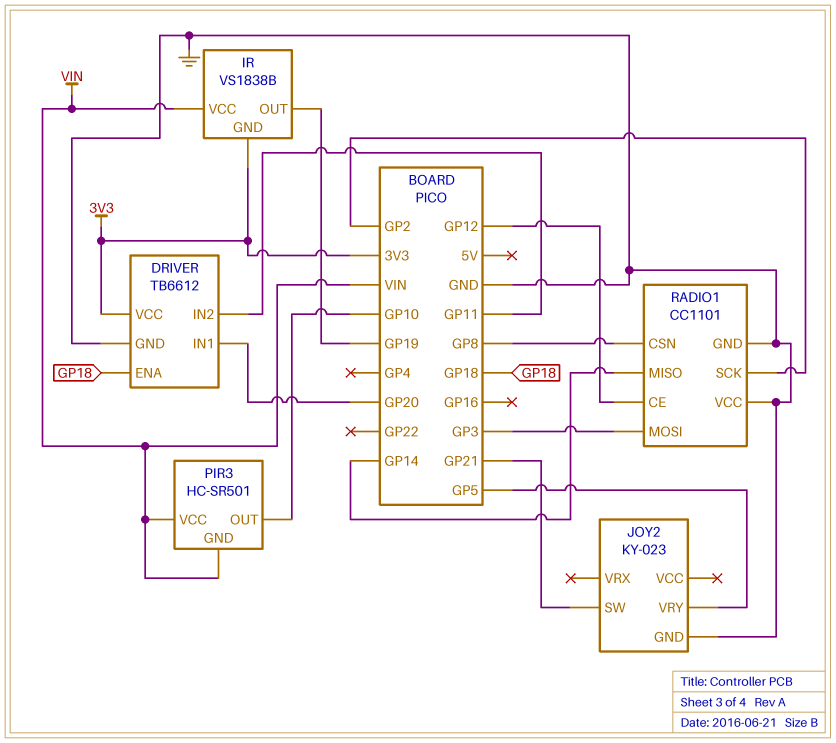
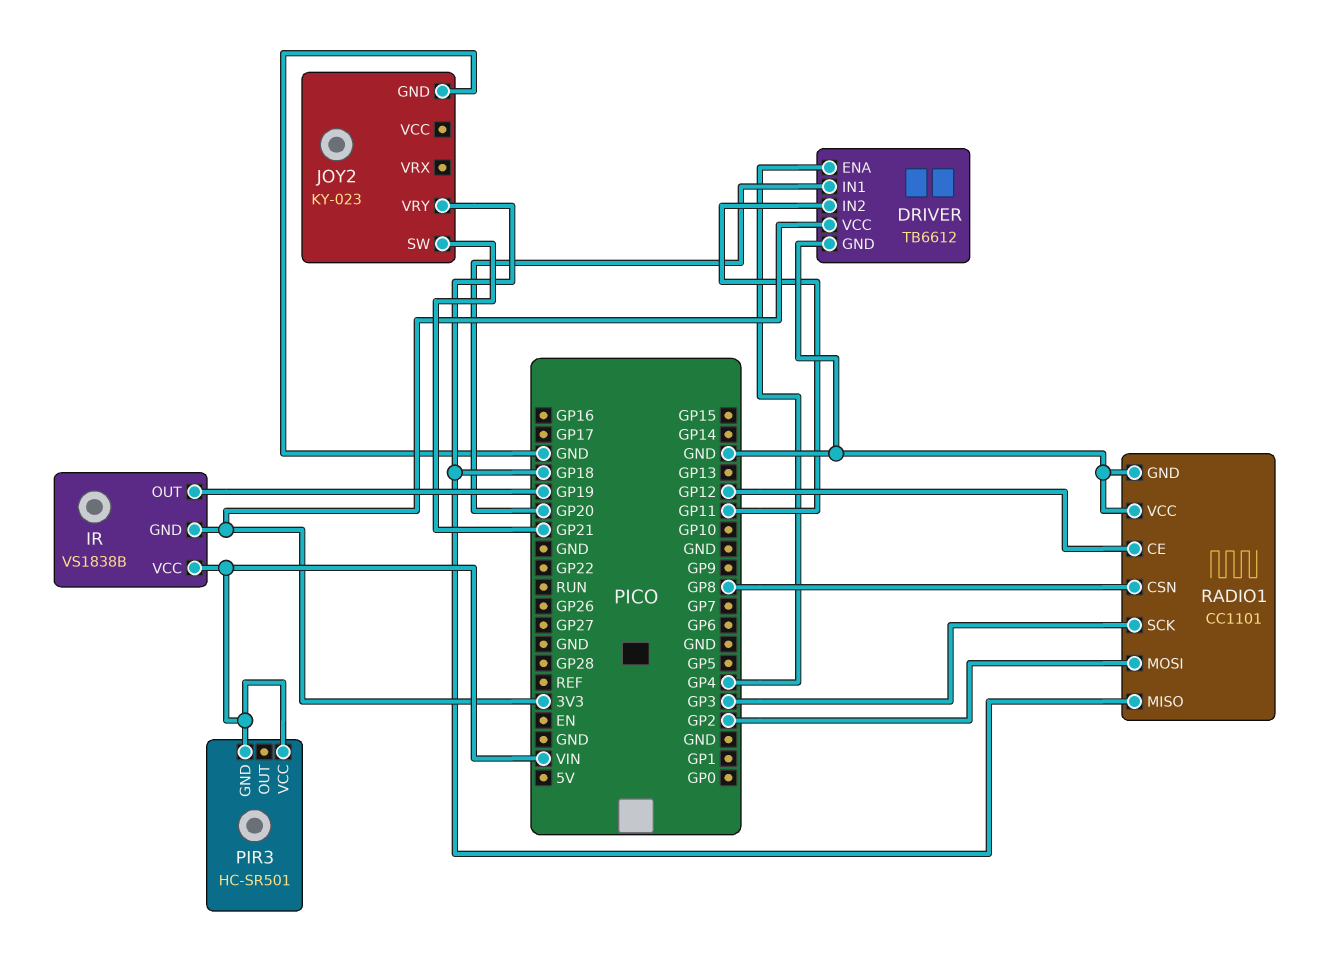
DRIVER pin ENA: GP18 -> GP4
JOY2 pin VRY: GP5 -> GP18
PIR3 pin OUT: GP10 -> none
RADIO1 pin MISO: GP14 -> GP18
RADIO1 pin MOSI: GP3 -> GP2
RADIO1 pin SCK: GP2 -> GP3

